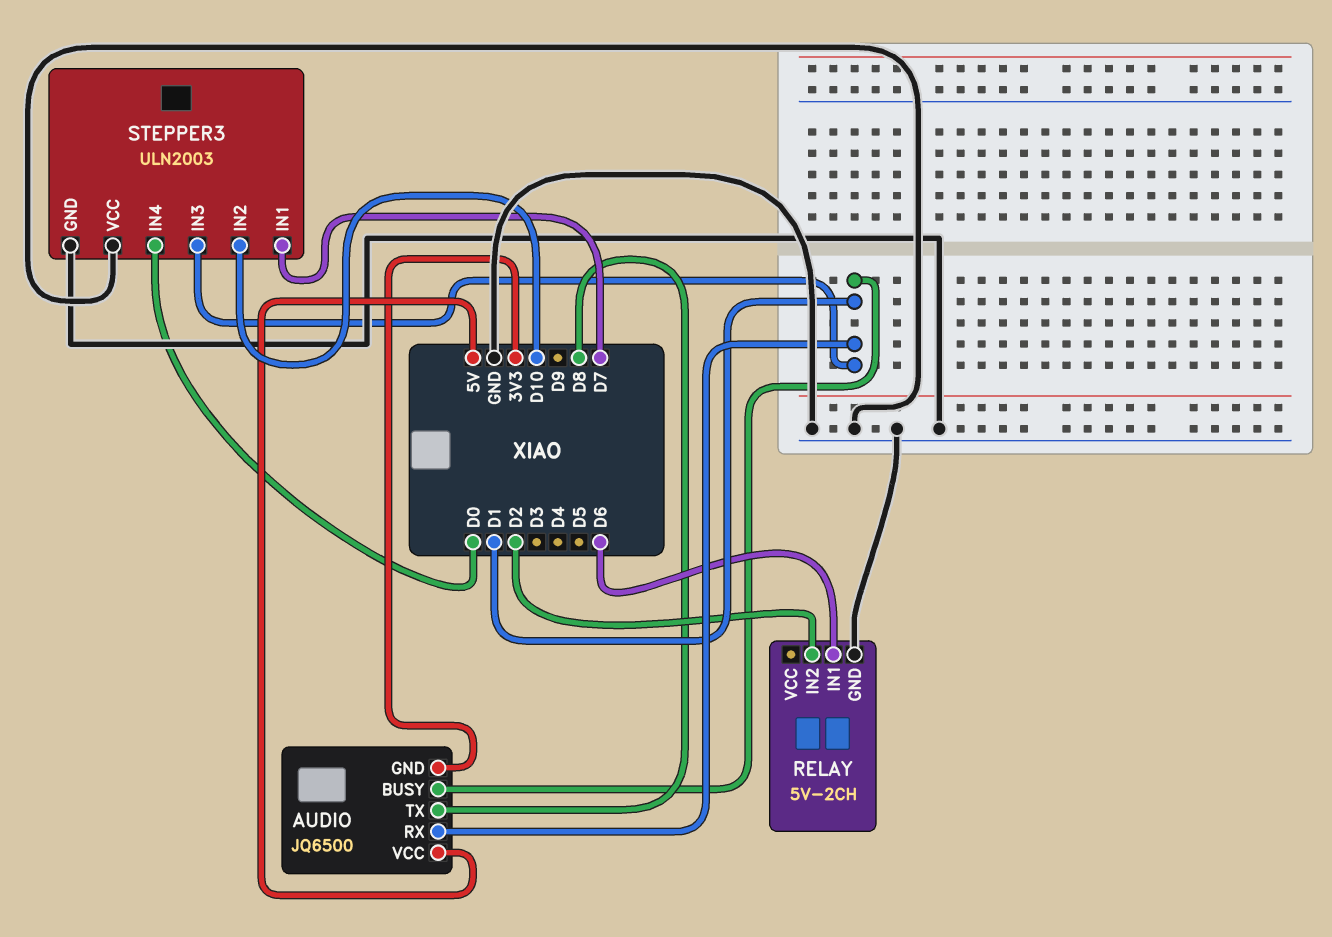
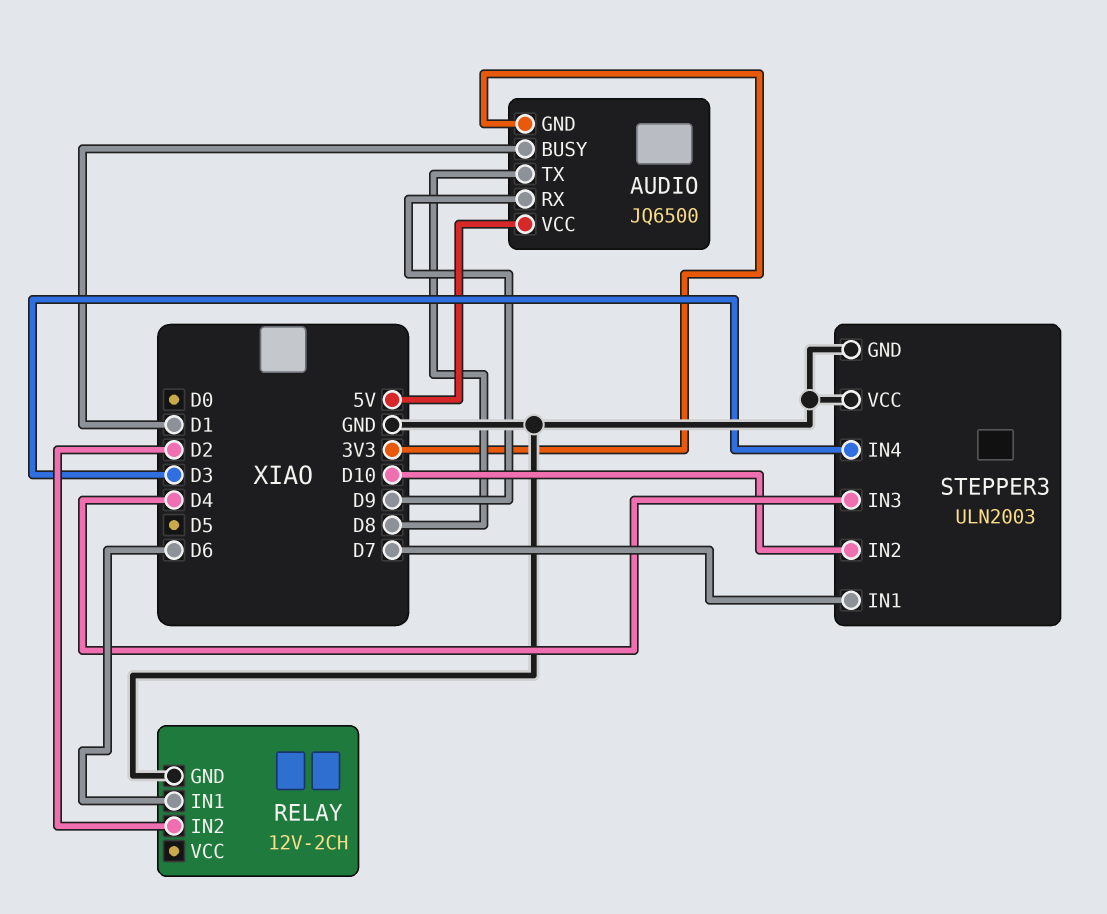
AUDIO pin RX: D1 -> D9
RELAY: 5V-2CH -> 12V-2CH
STEPPER3 pin IN3: D1 -> D4
STEPPER3 pin IN4: D0 -> D3

